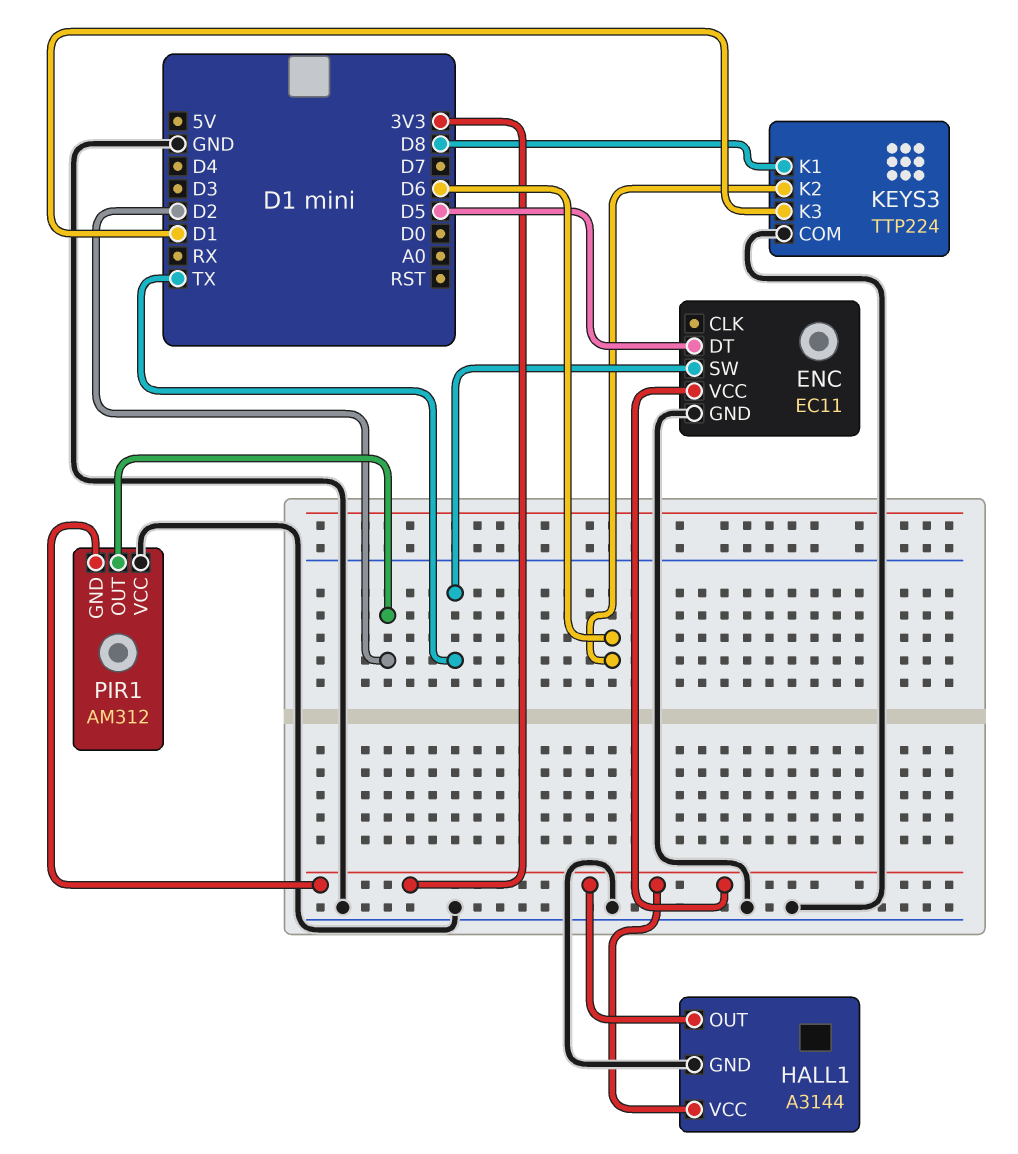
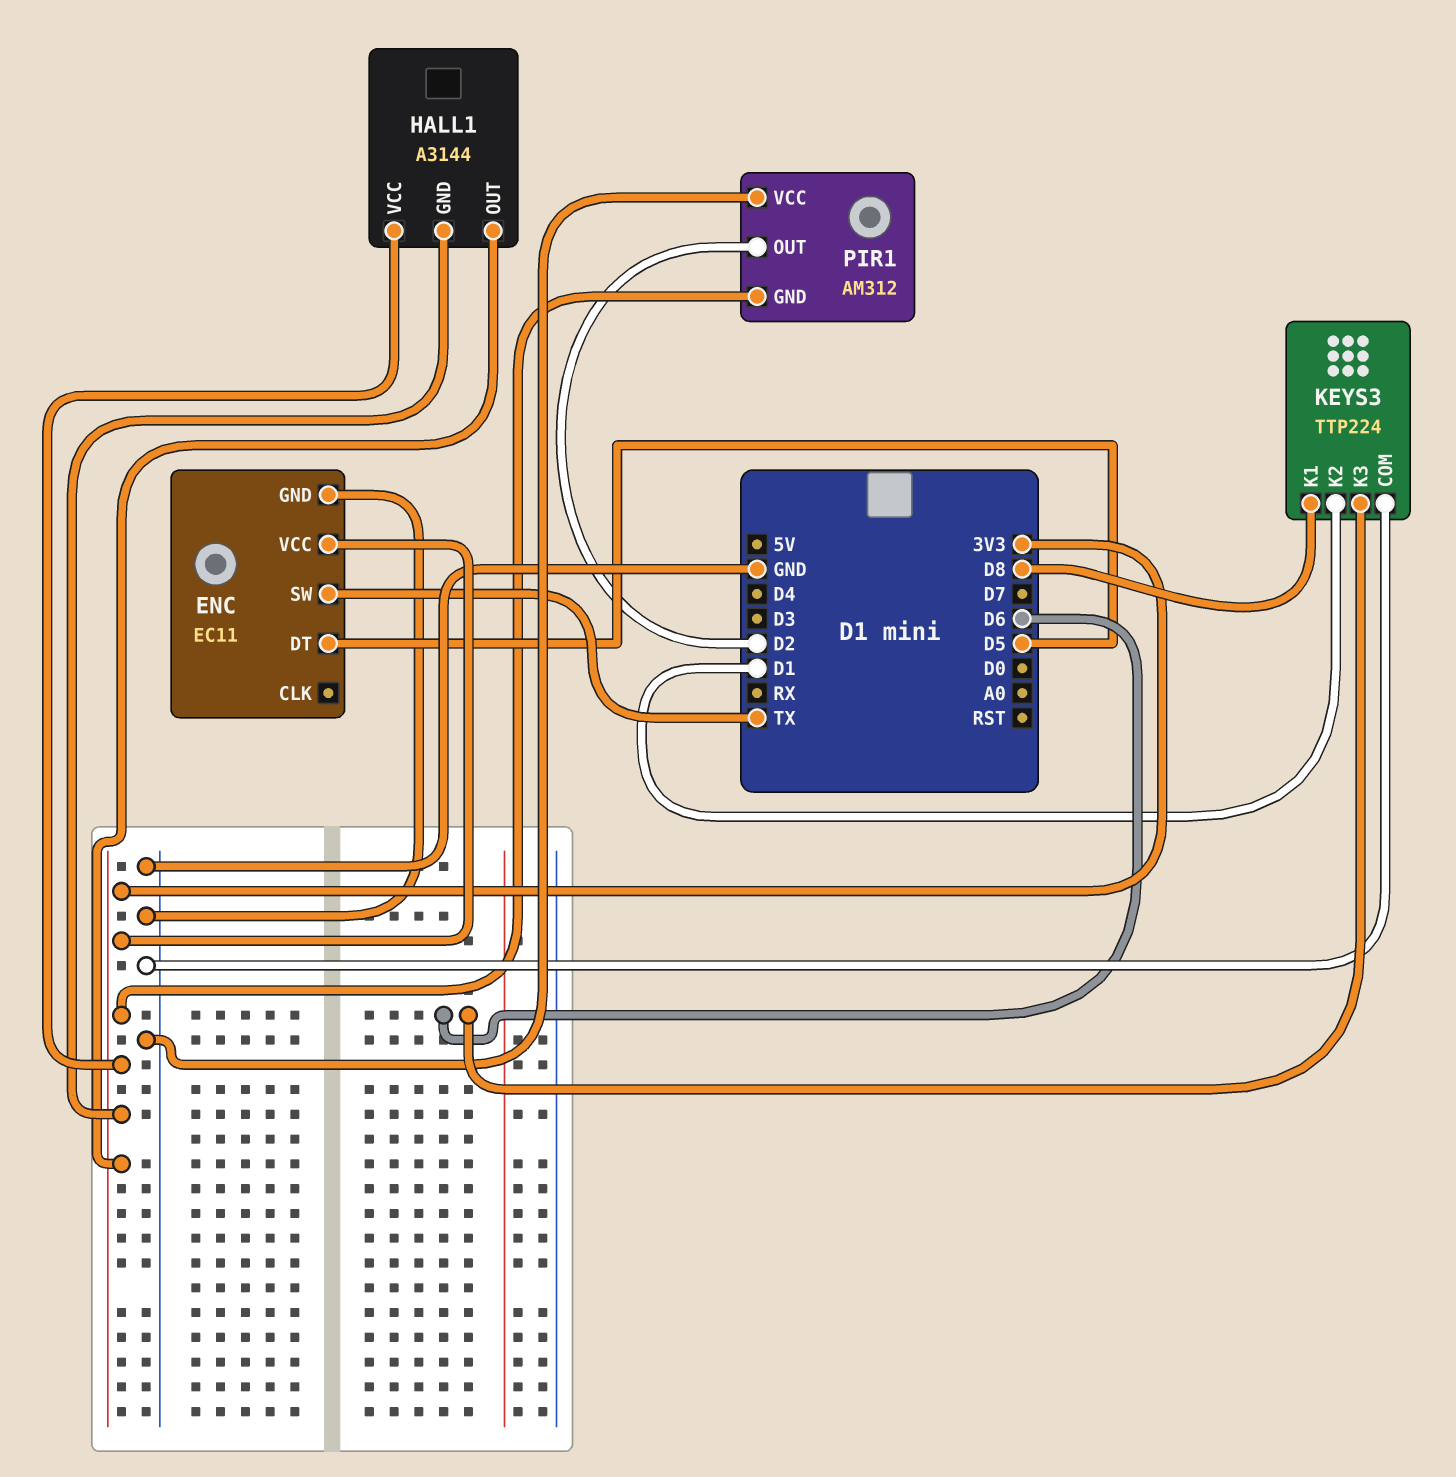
HALL1 pin GND: GND -> 3V3
KEYS3 pin K2: D6 -> D1
KEYS3 pin K3: D1 -> D6

